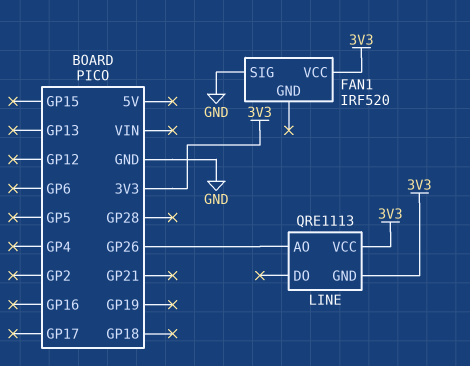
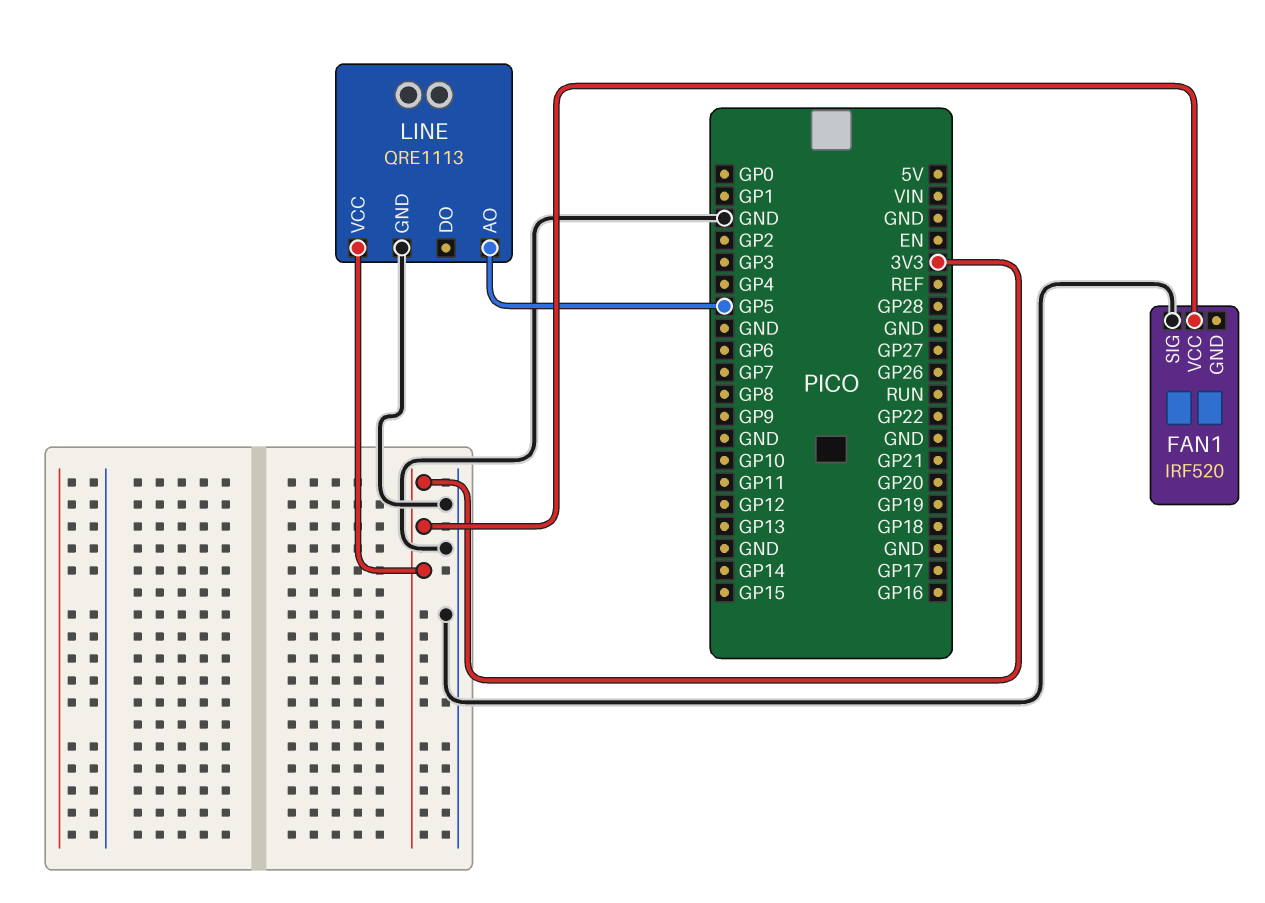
LINE pin AO: GP26 -> GP5
LINE pin GND: 3V3 -> GND

